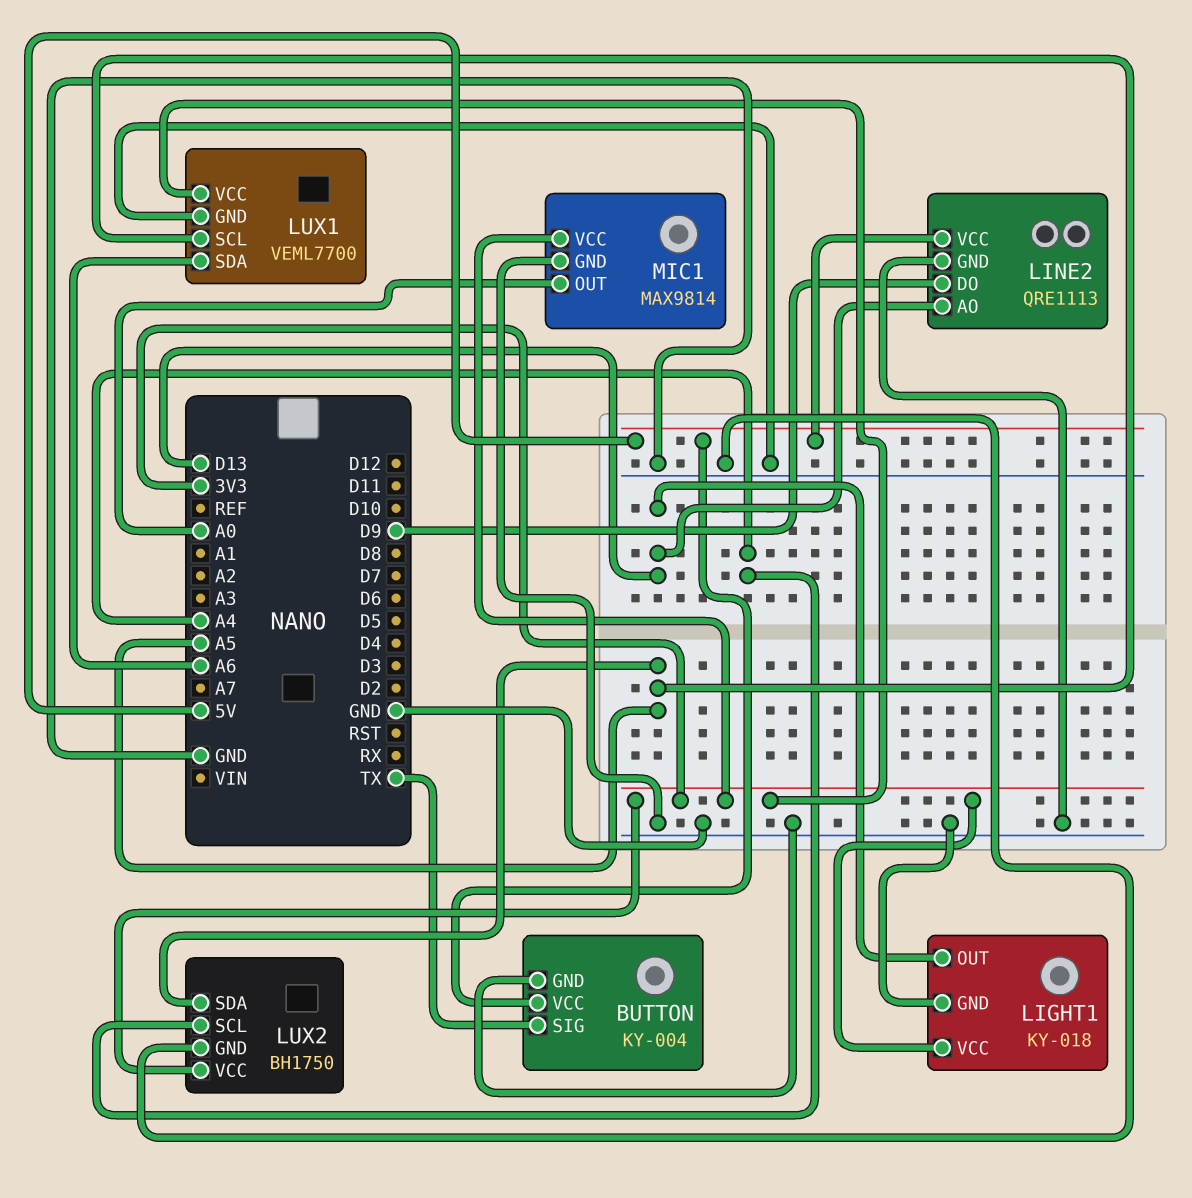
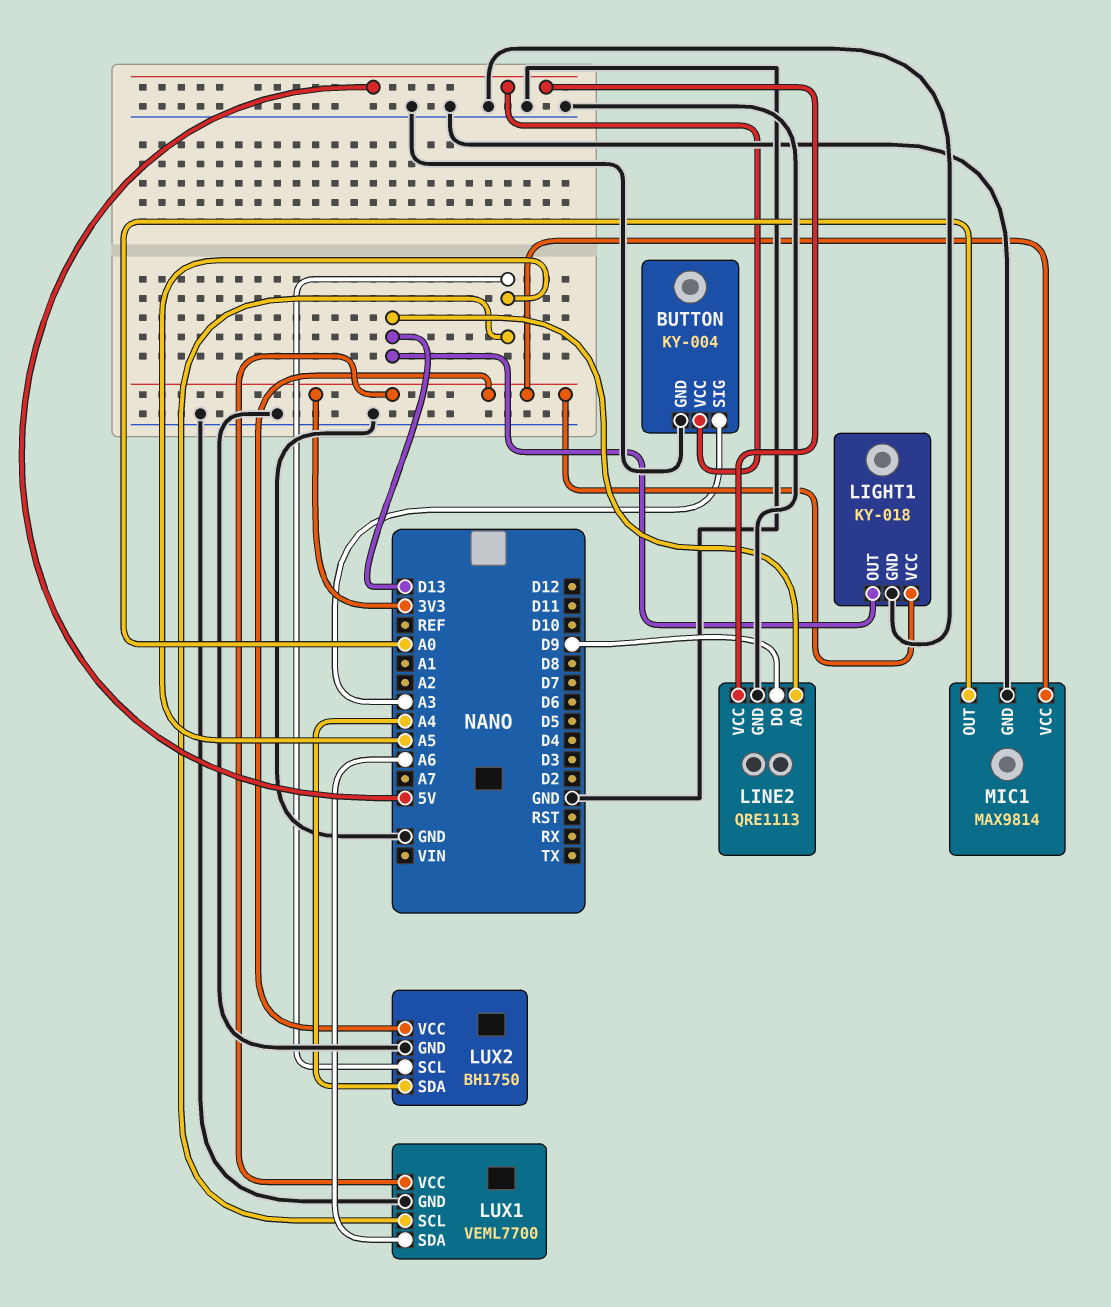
BUTTON pin SIG: TX -> A3
LUX2 pin SCL: A4 -> A5
LUX2 pin SDA: A5 -> A4

